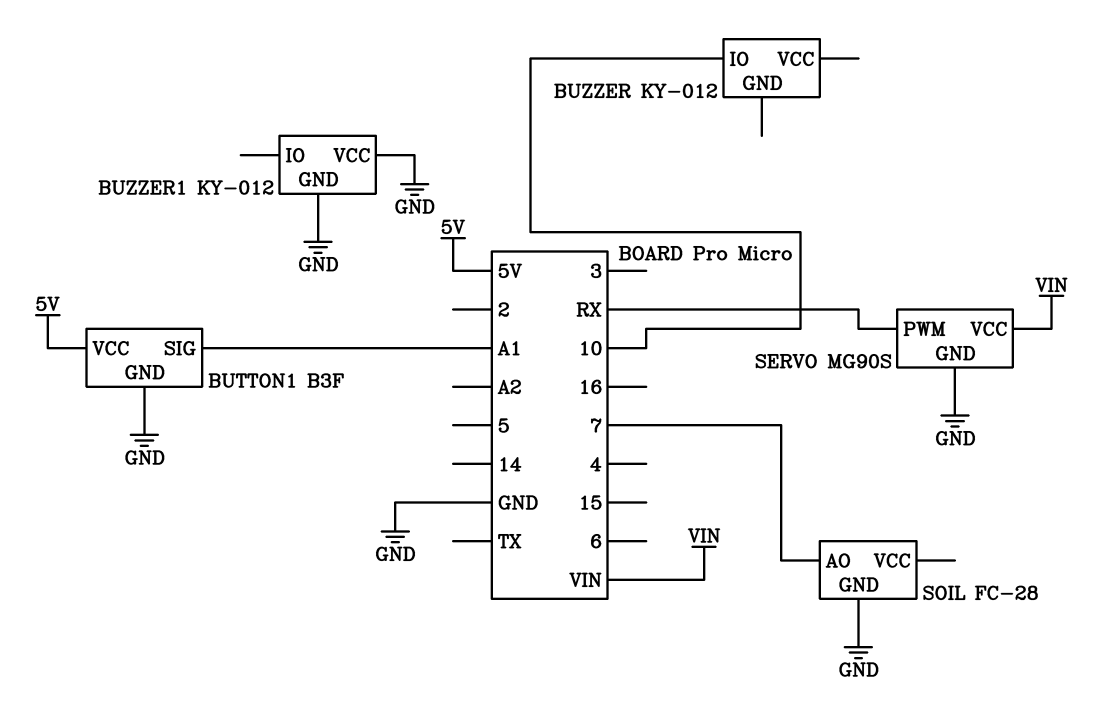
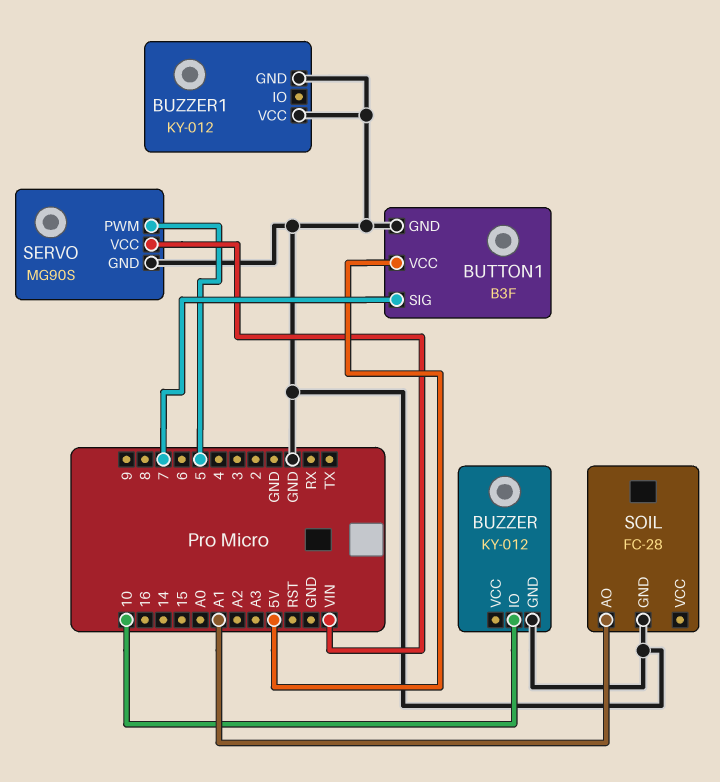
BUTTON1 pin SIG: A1 -> 7
BUZZER pin GND: none -> GND
SERVO pin PWM: RX -> 5
SOIL pin AO: 7 -> A1

